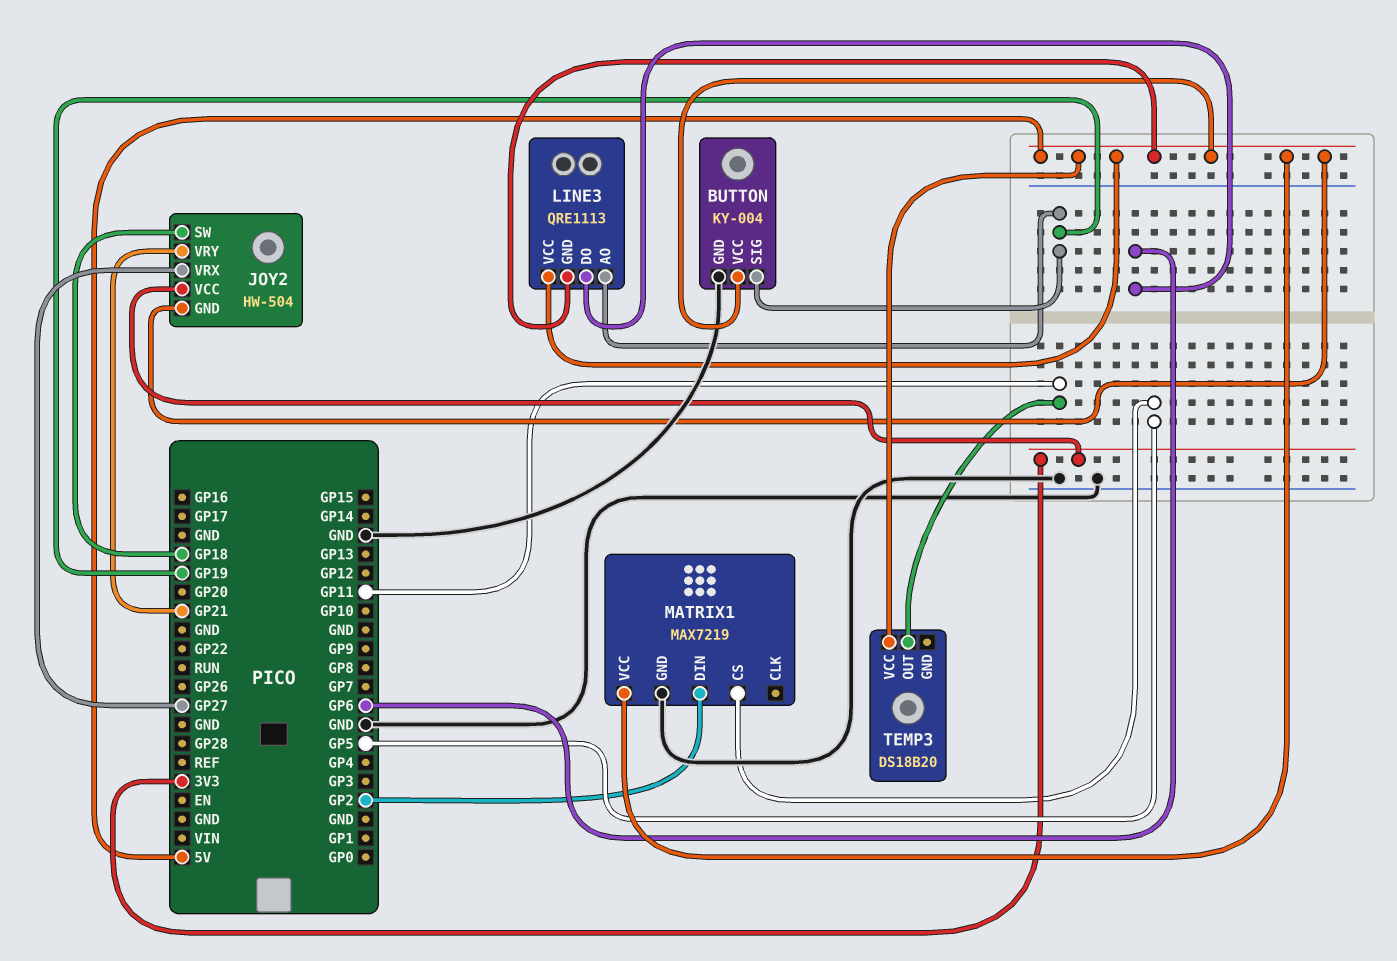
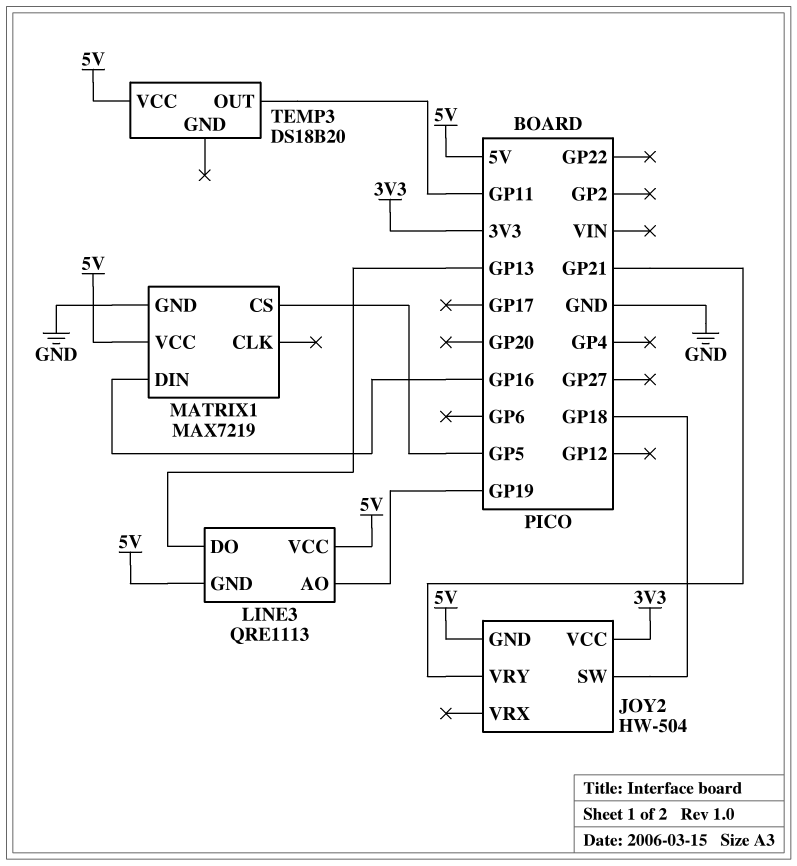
BUTTON: KY-004 -> none
BUTTON pin GND: GND -> none
BUTTON pin SIG: GP19 -> none
BUTTON pin VCC: 5V -> none
JOY2 pin VRX: GP27 -> none
LINE3 pin DO: GP6 -> GP13
MATRIX1 pin DIN: GP2 -> GP16

